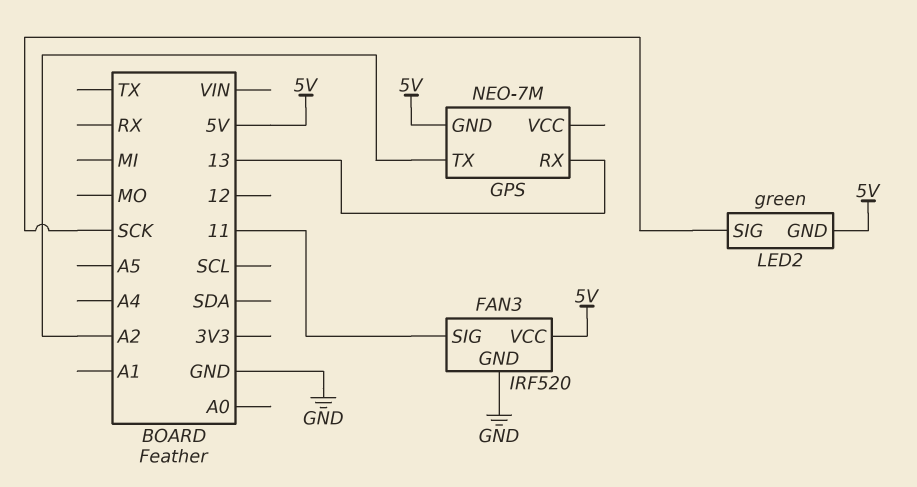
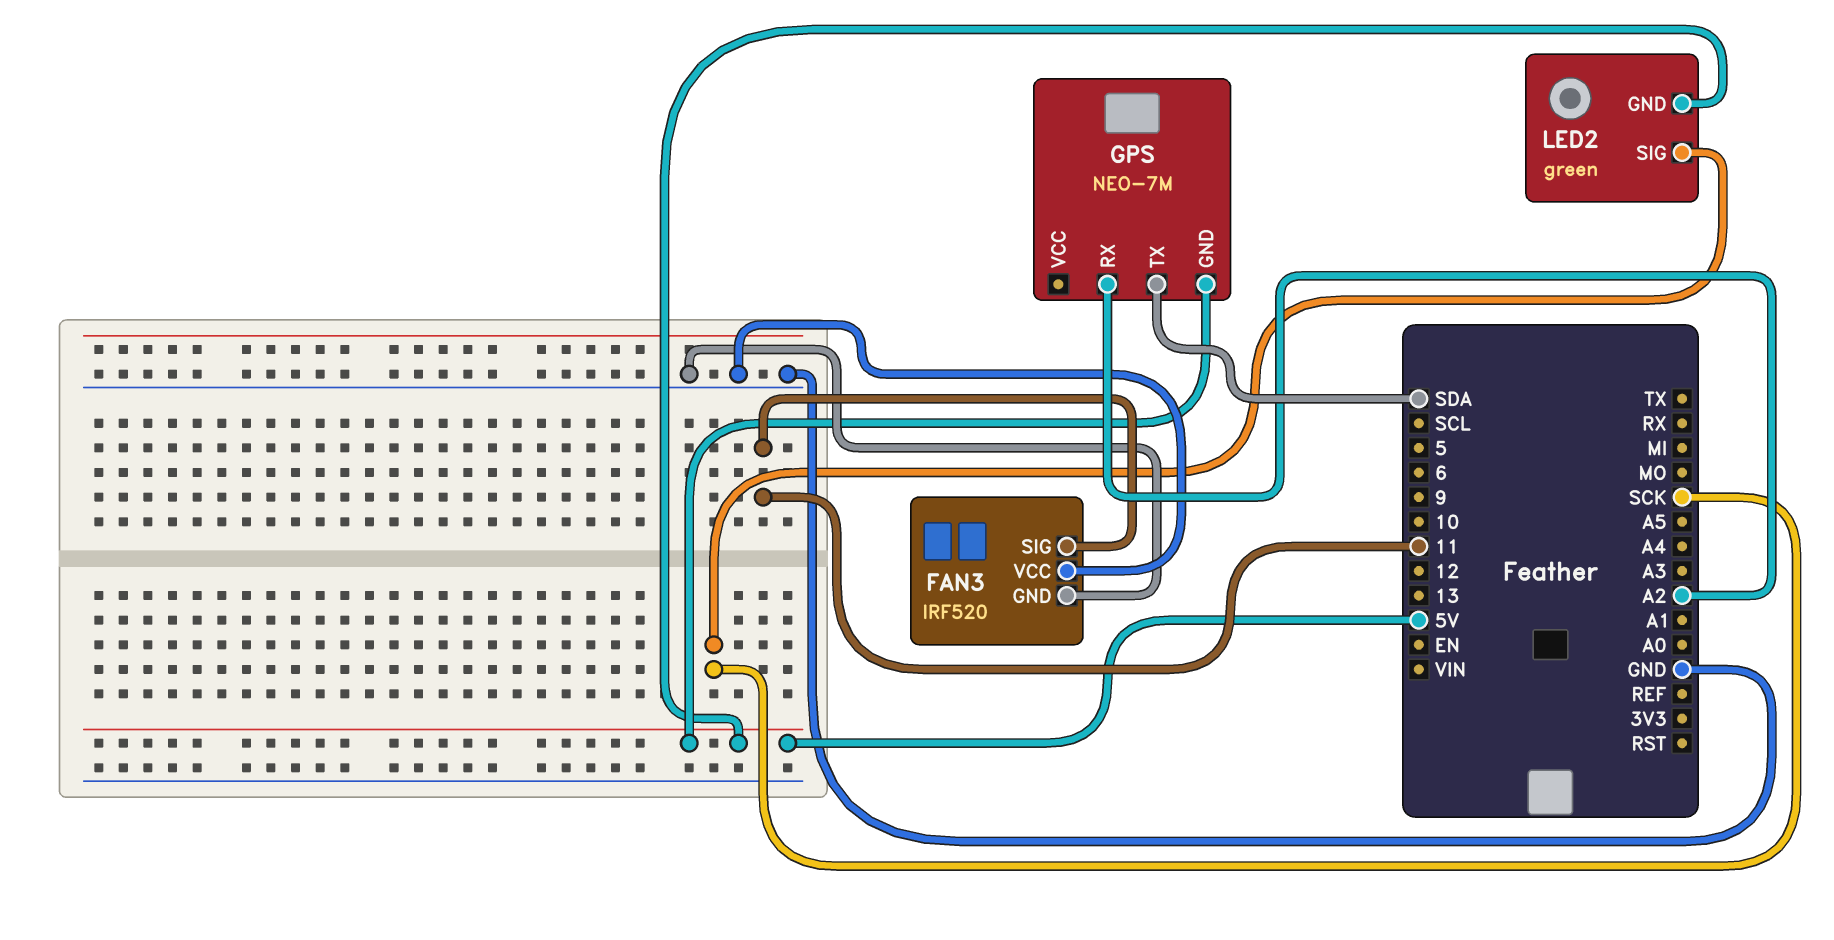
FAN3 pin VCC: 5V -> GND
GPS pin RX: 13 -> A2
GPS pin TX: A2 -> SDA

